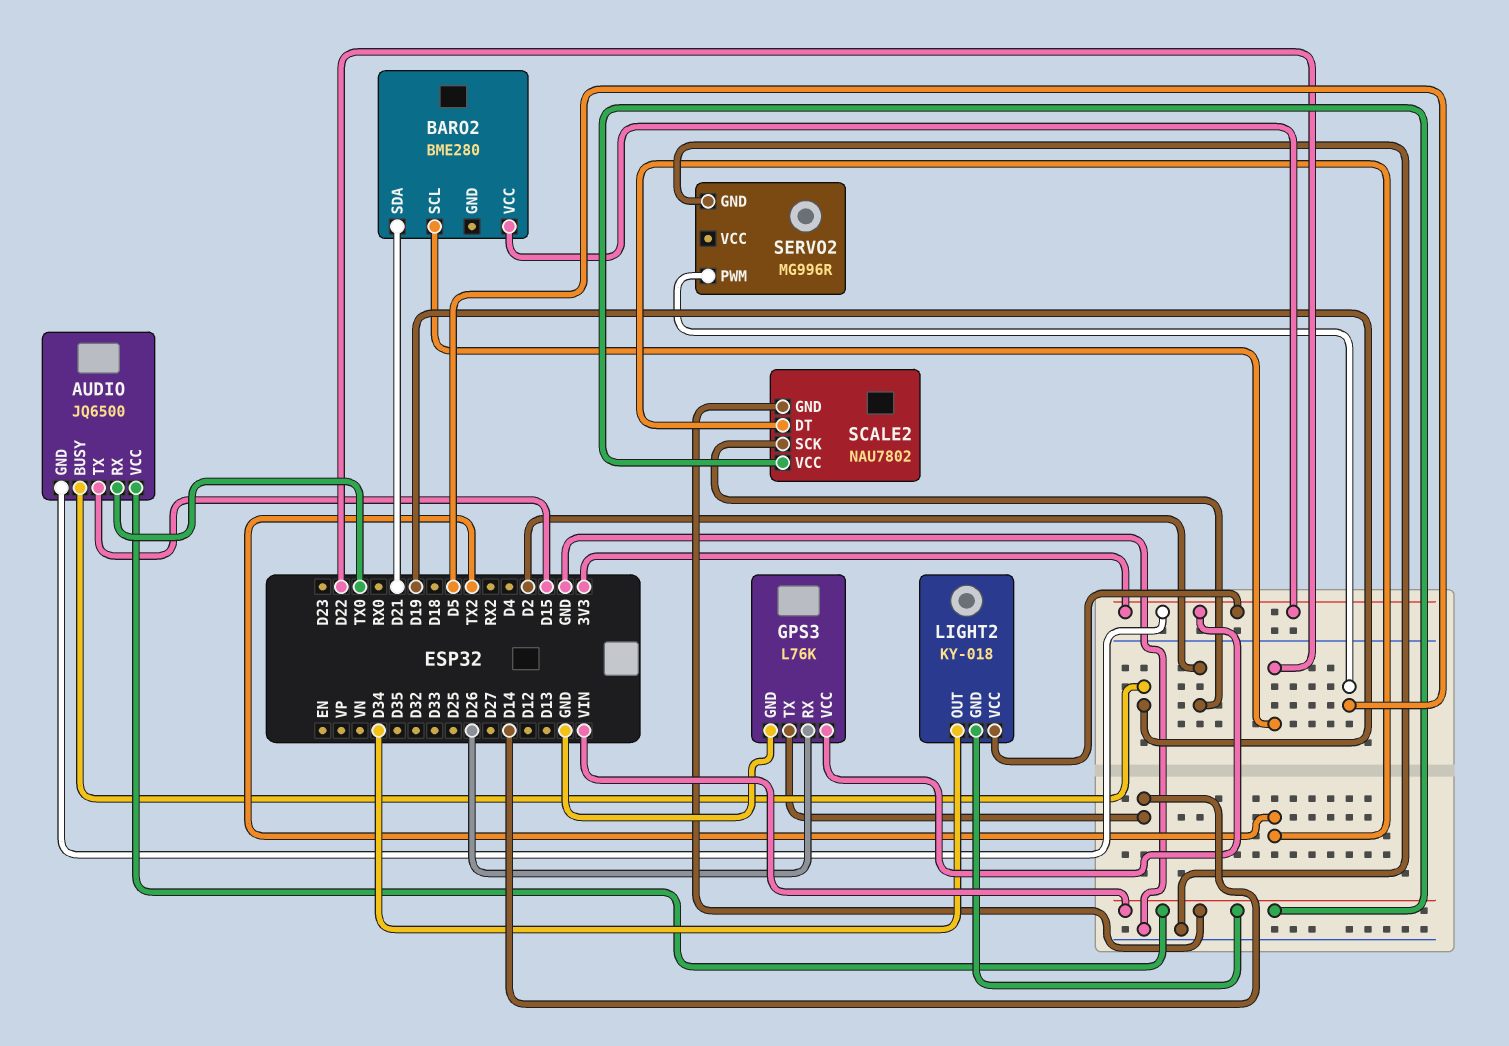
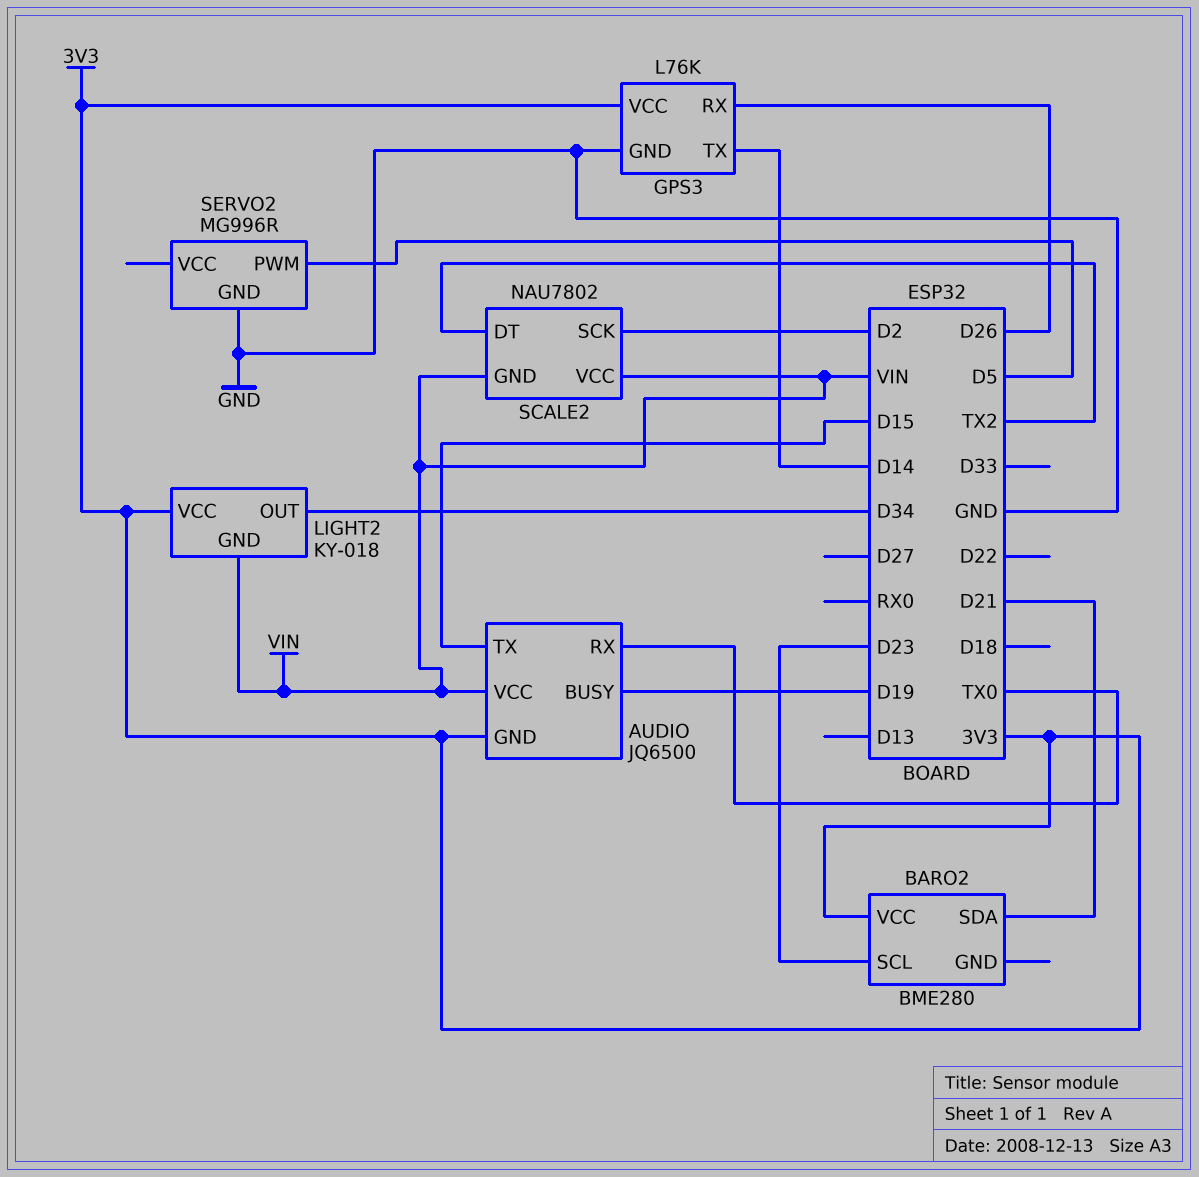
BARO2 pin SCL: D22 -> D23

